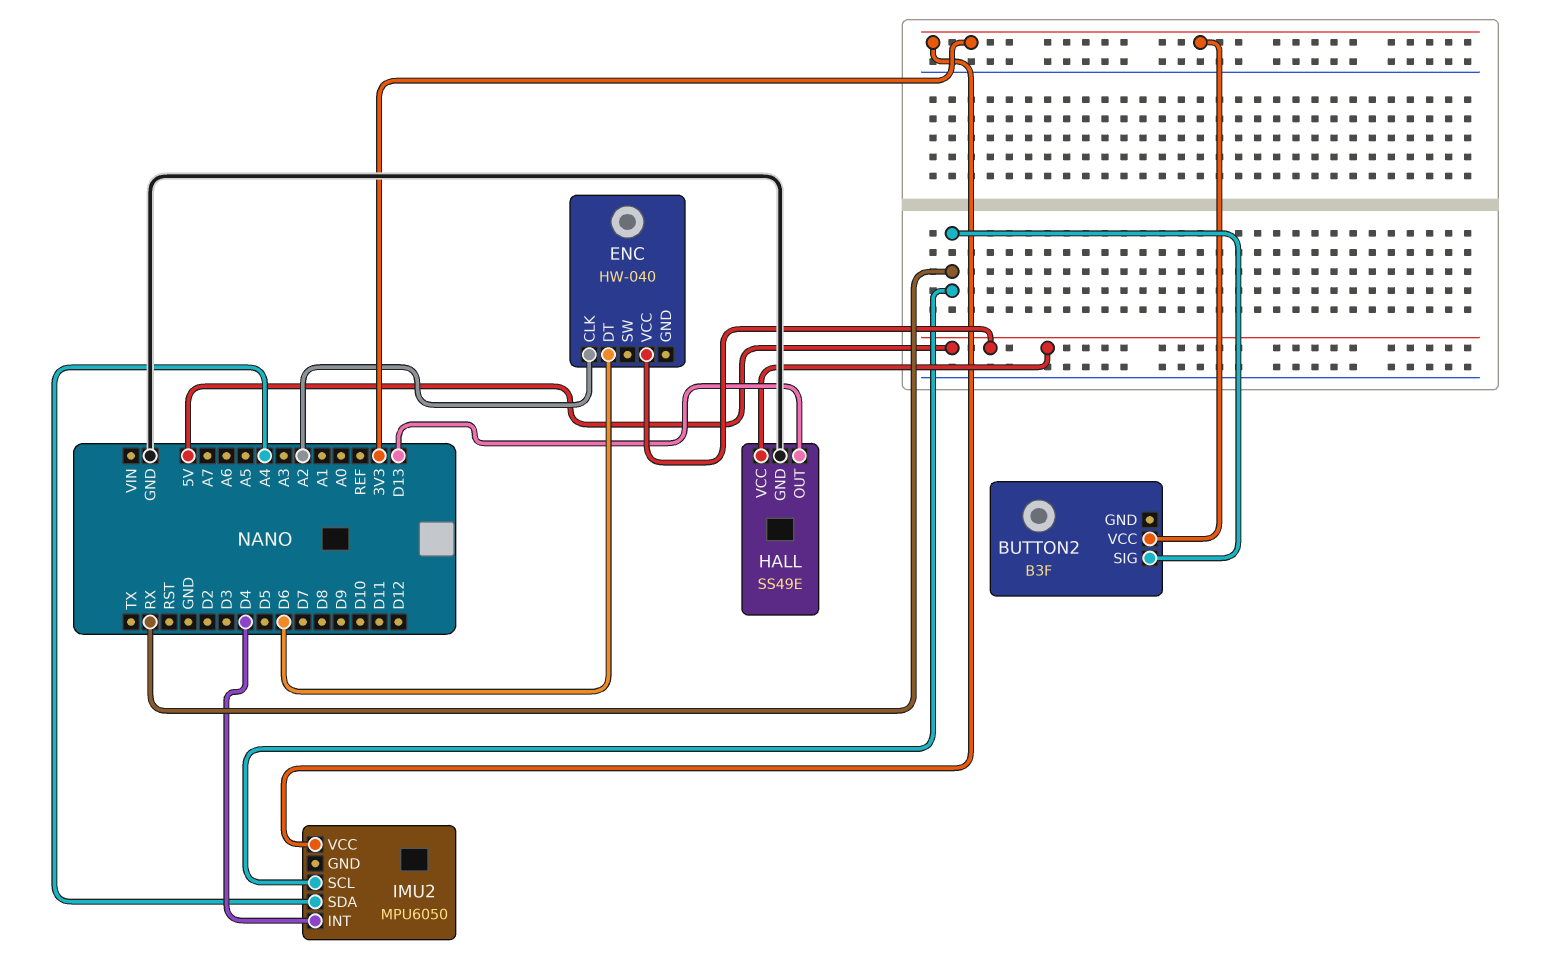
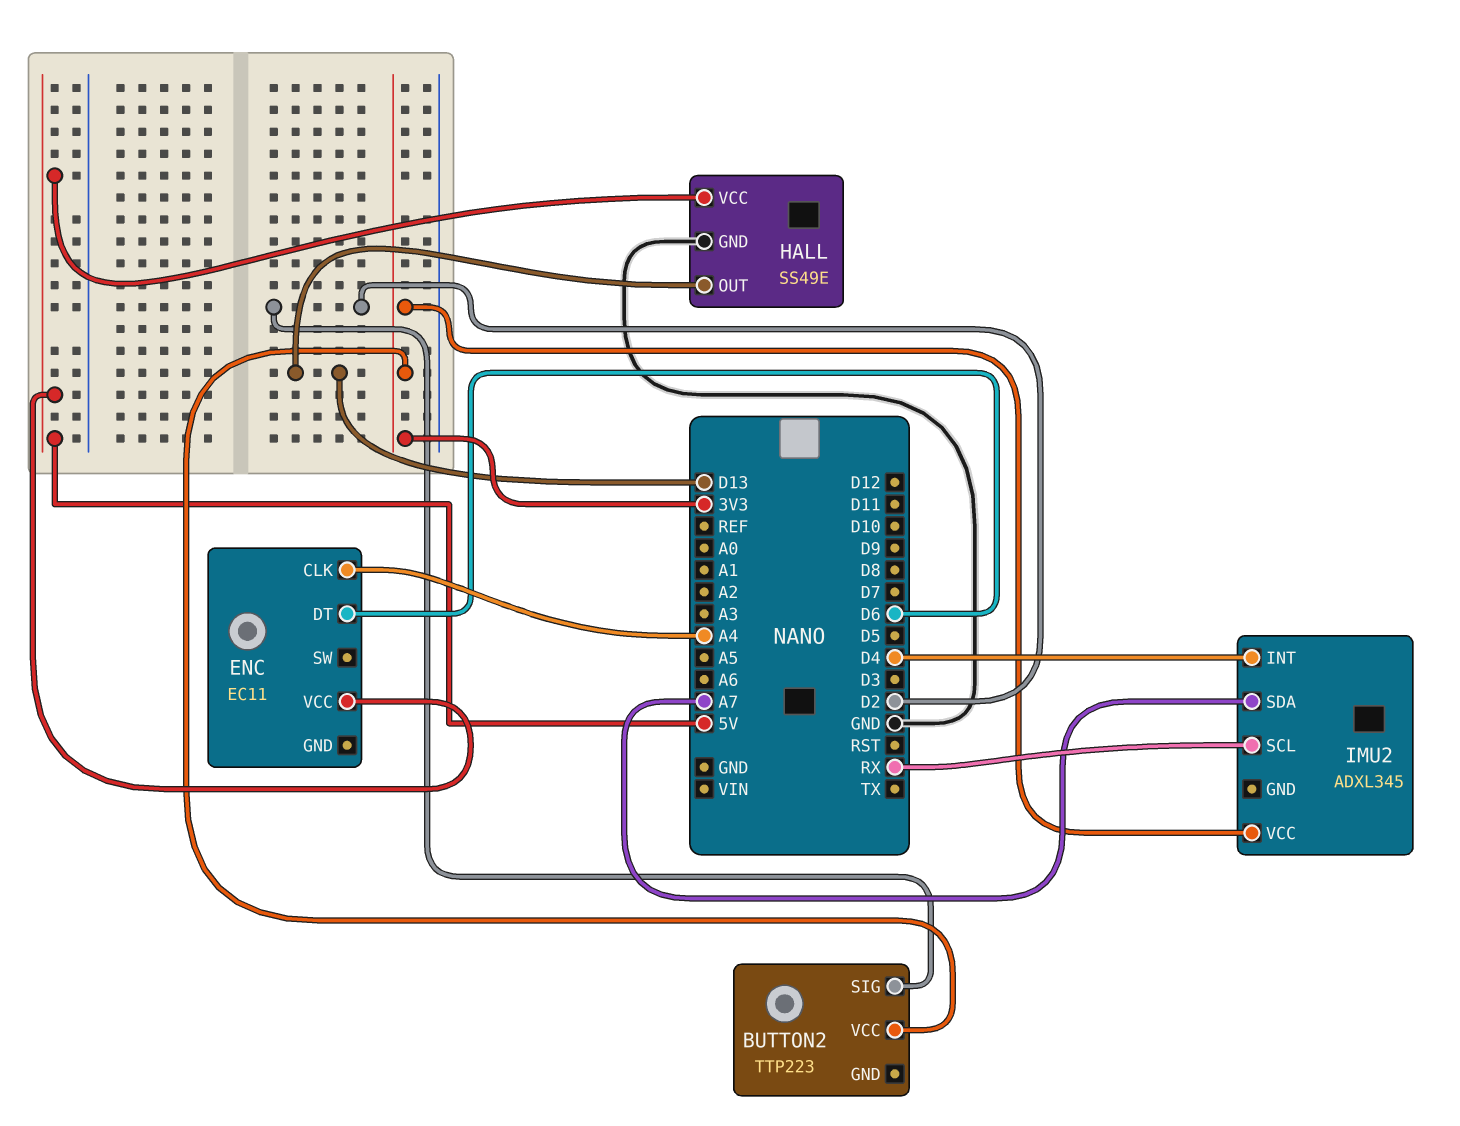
BUTTON2: B3F -> TTP223
BUTTON2 pin SIG: RX -> D2
ENC: HW-040 -> EC11
ENC pin CLK: A2 -> A4
IMU2: MPU6050 -> ADXL345
IMU2 pin SDA: A4 -> A7

